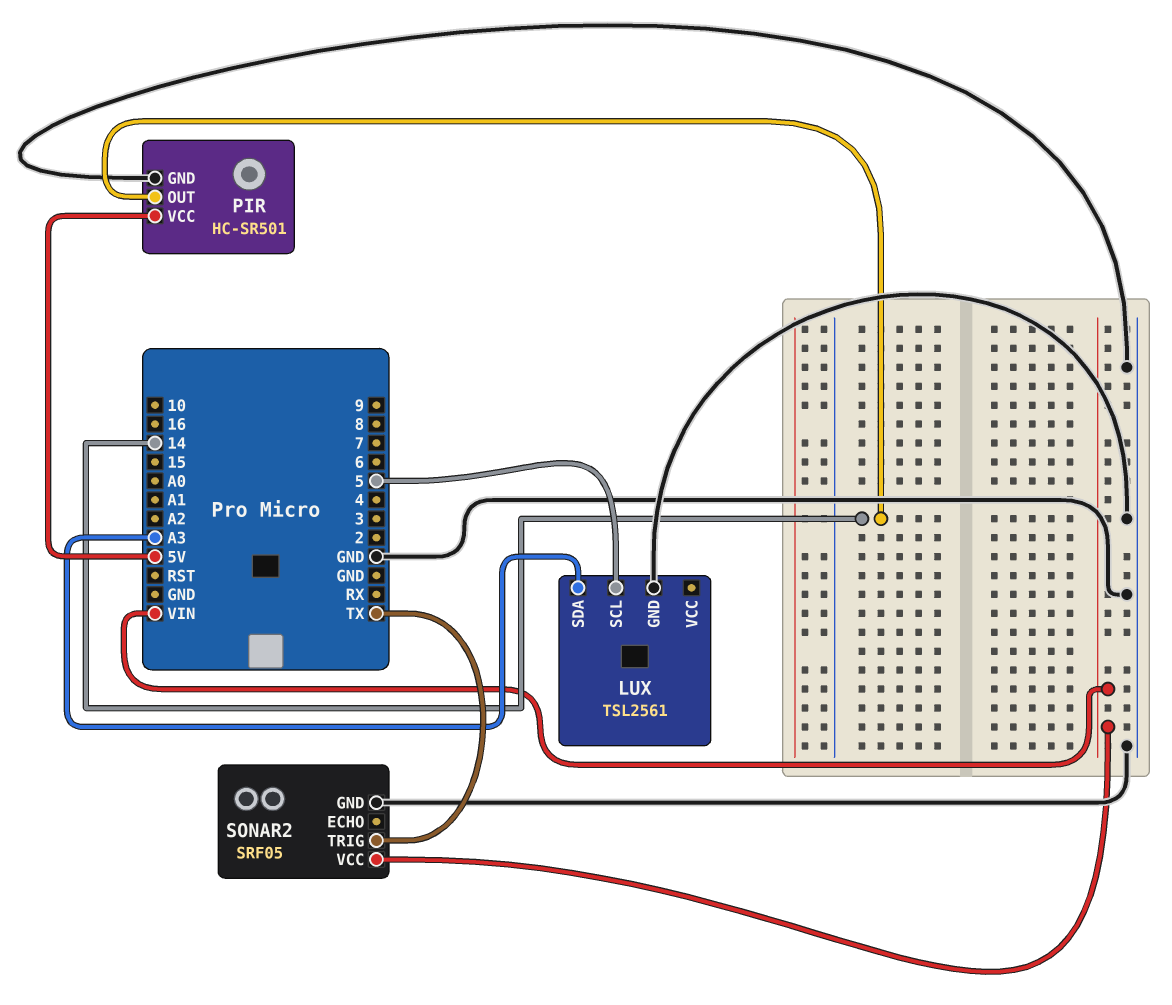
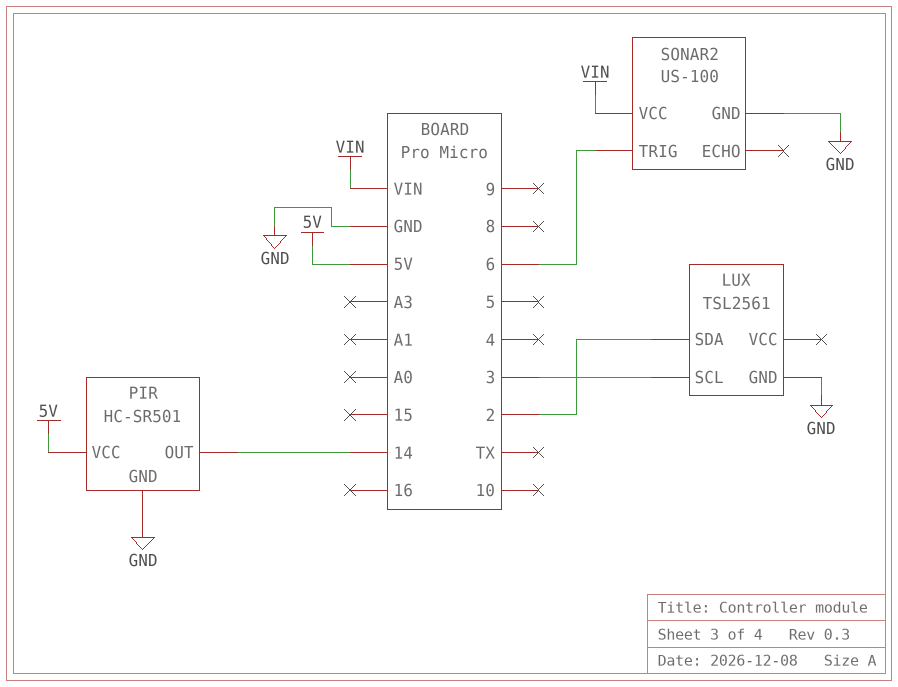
LUX pin SCL: 5 -> 3
LUX pin SDA: A3 -> 2
SONAR2: SRF05 -> US-100
SONAR2 pin TRIG: TX -> 6

